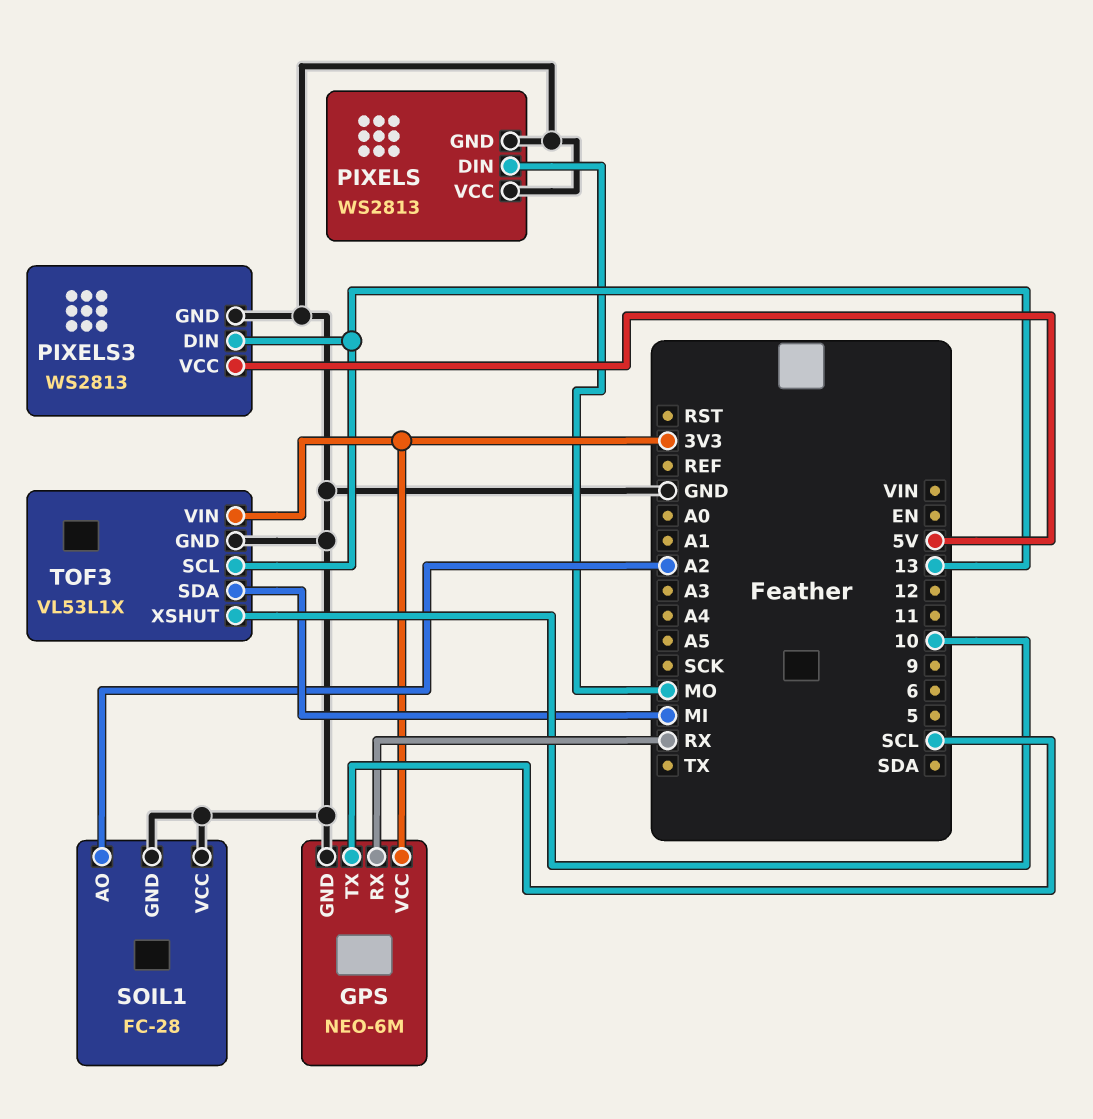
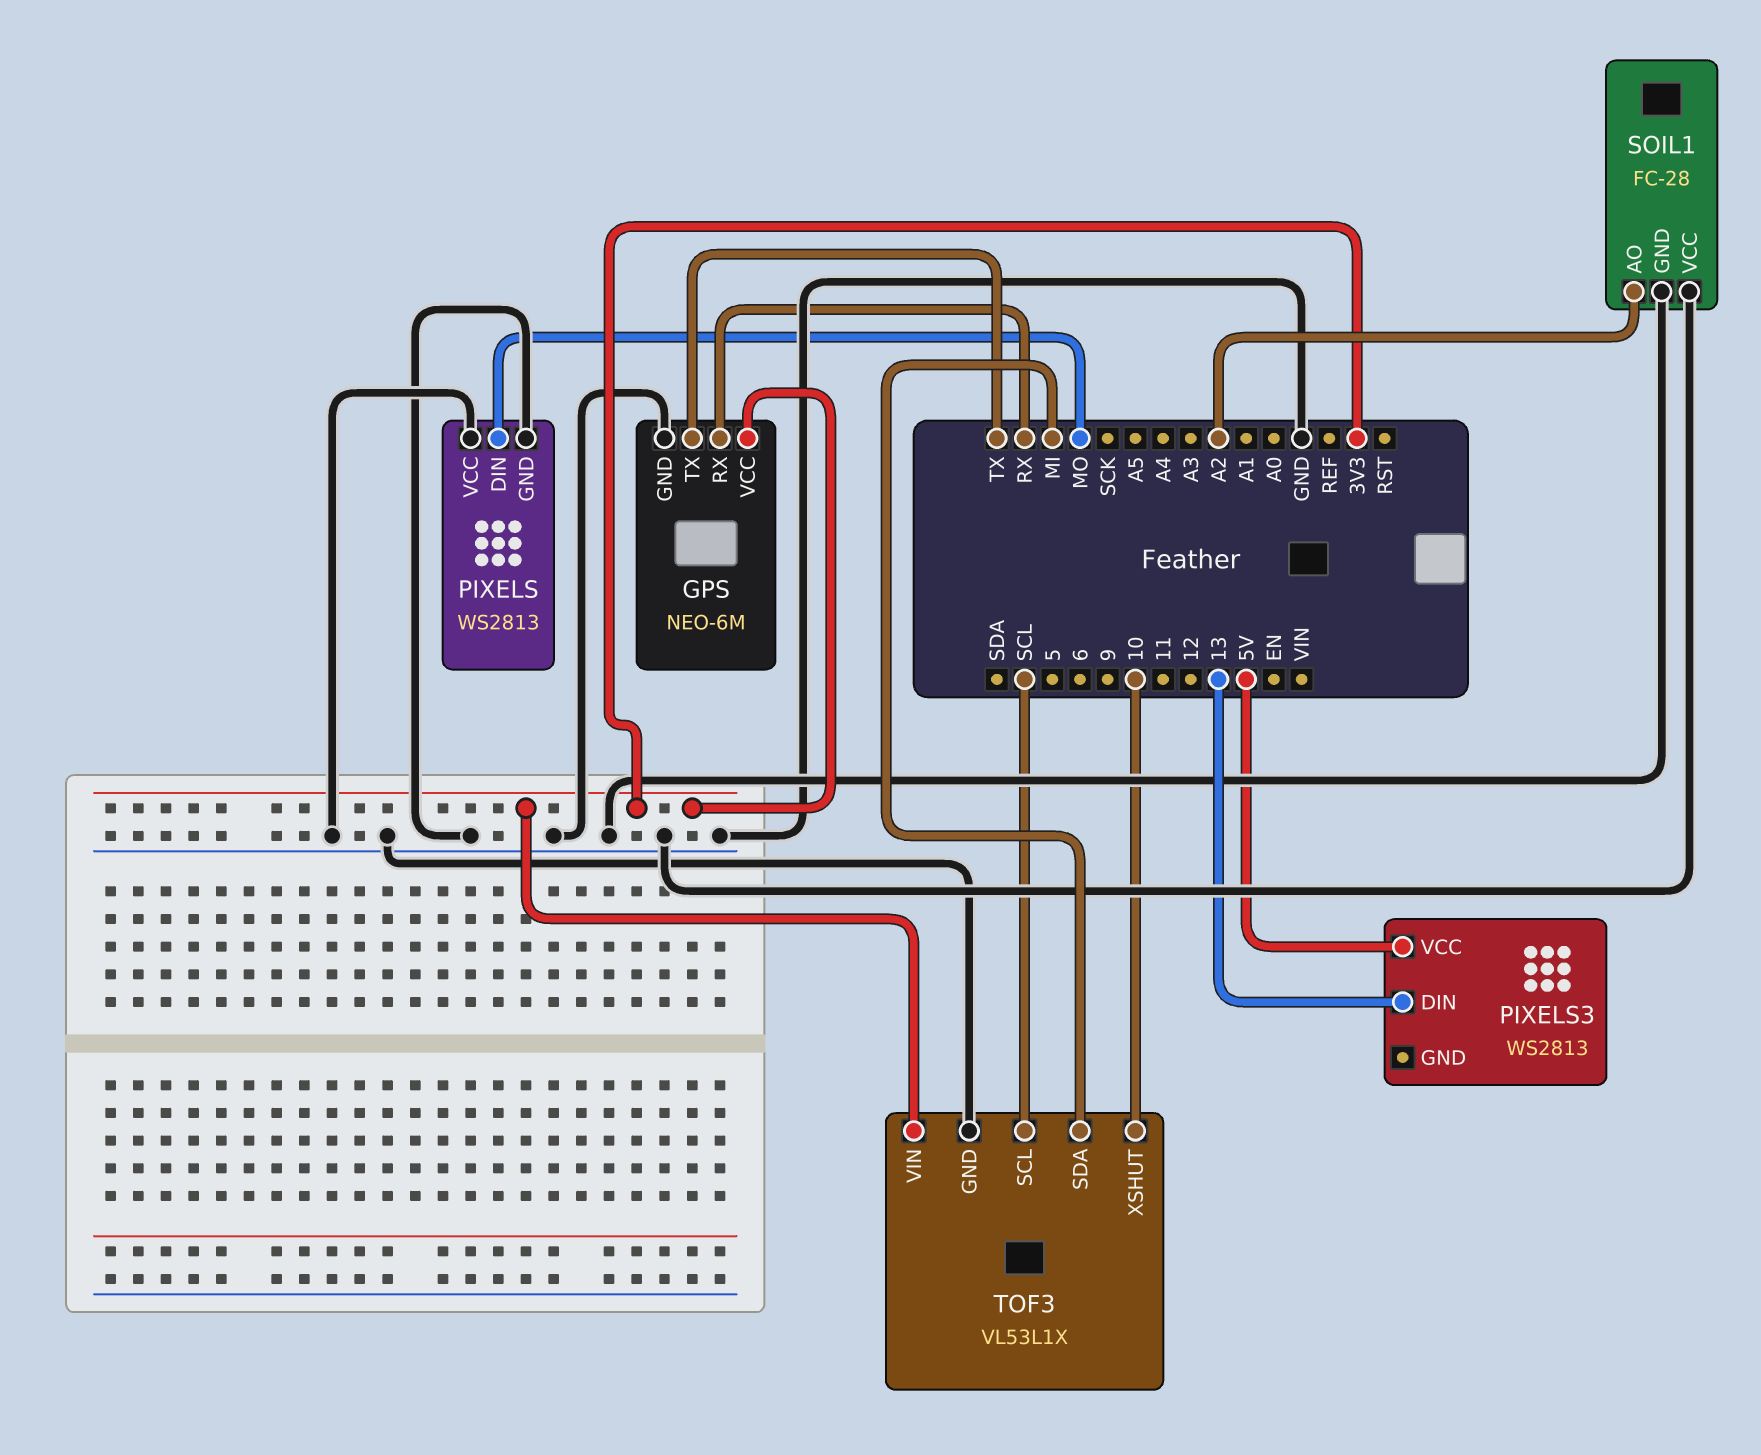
GPS pin TX: SCL -> TX
PIXELS3 pin GND: GND -> none
TOF3 pin SCL: 13 -> SCL

